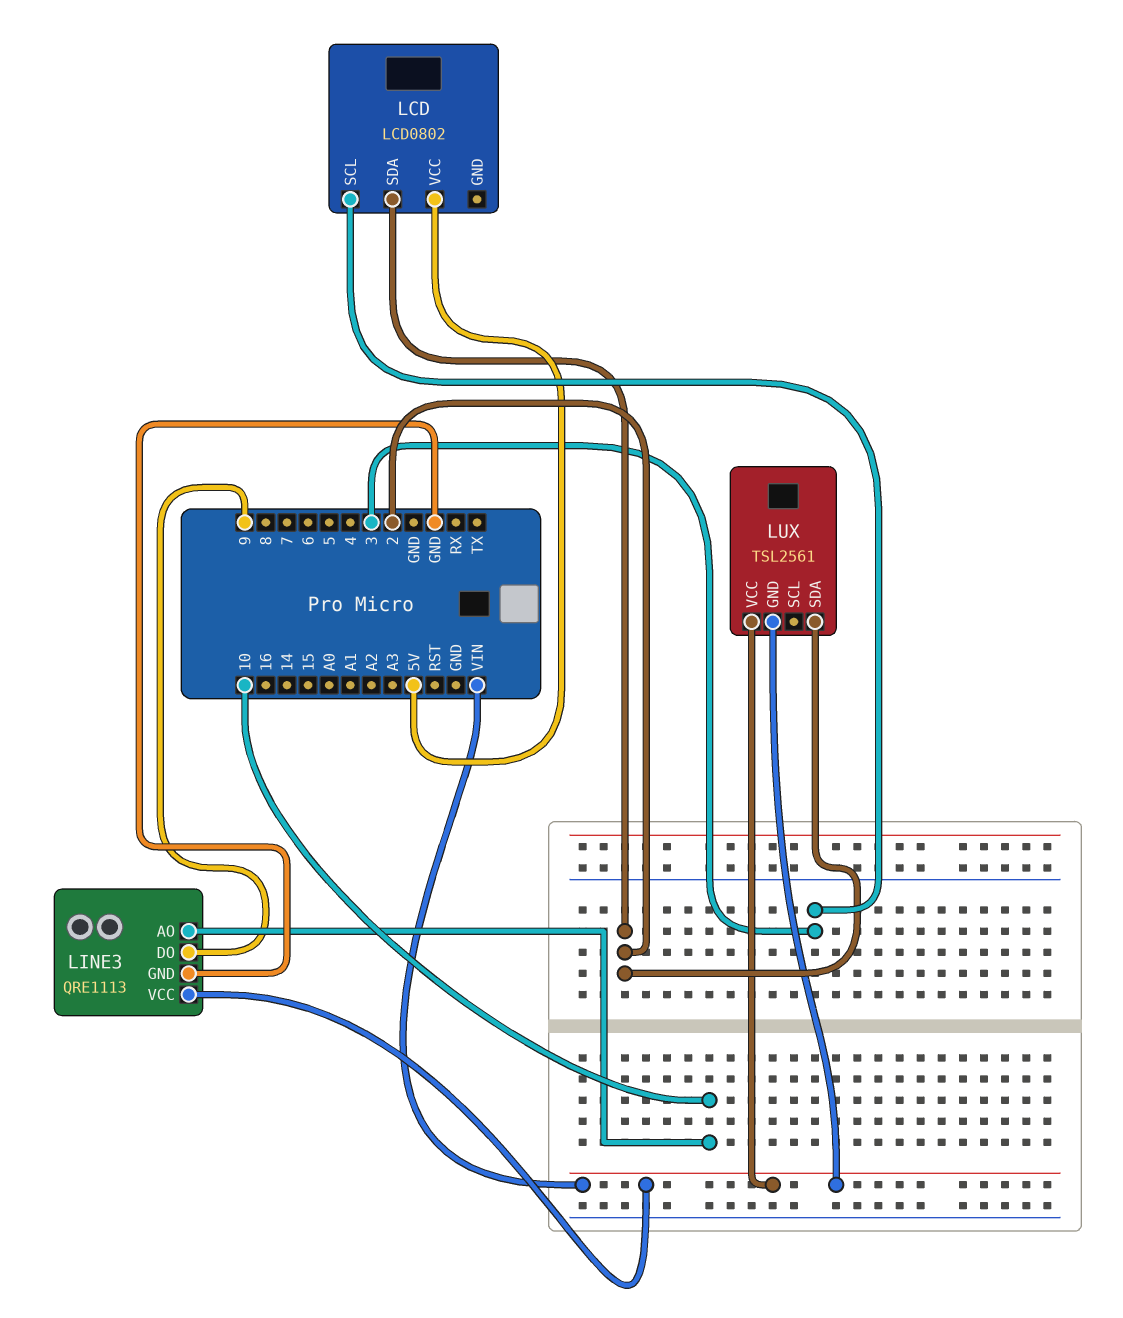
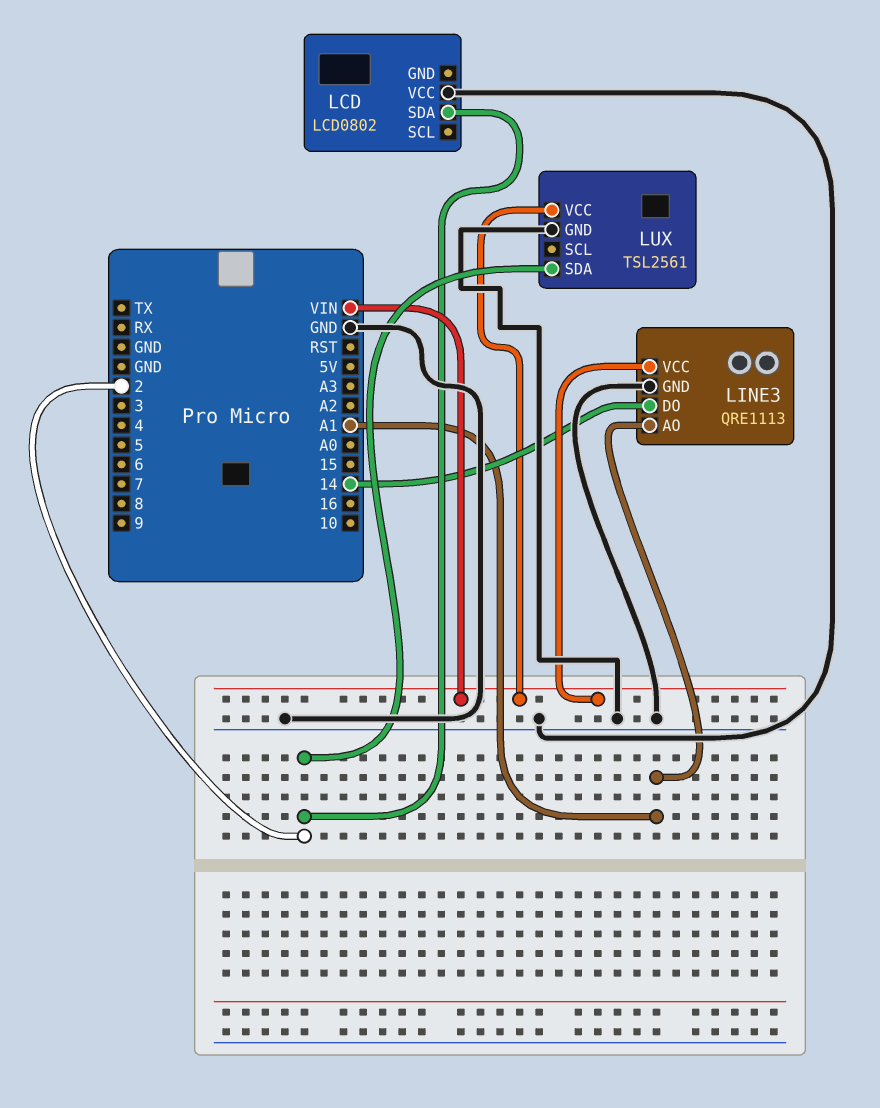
LCD pin SCL: 3 -> none
LCD pin VCC: 5V -> GND
LINE3 pin AO: 10 -> A1
LINE3 pin DO: 9 -> 14
LUX pin GND: VIN -> GND

